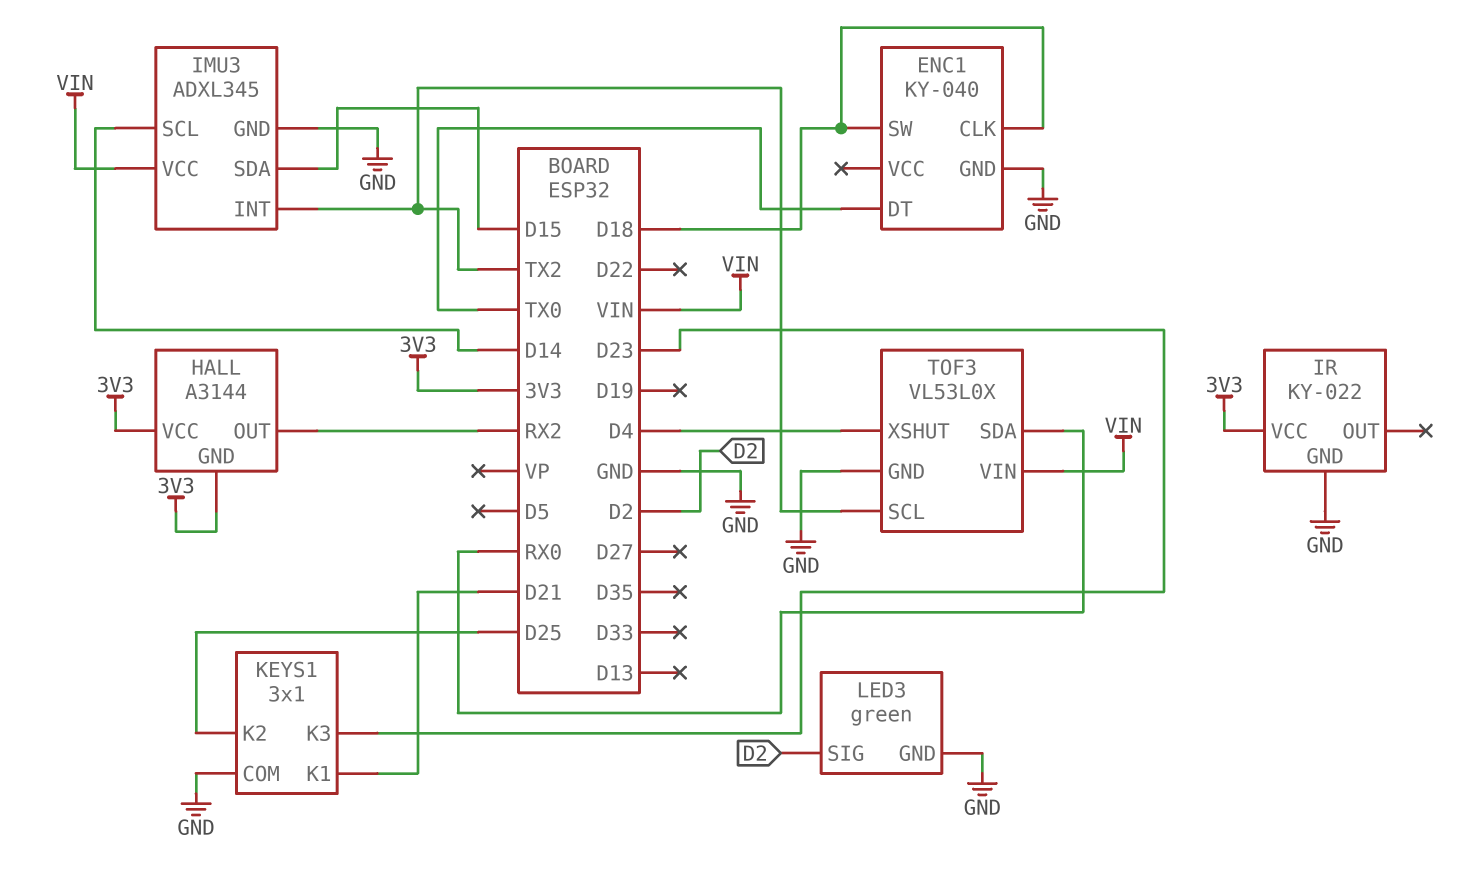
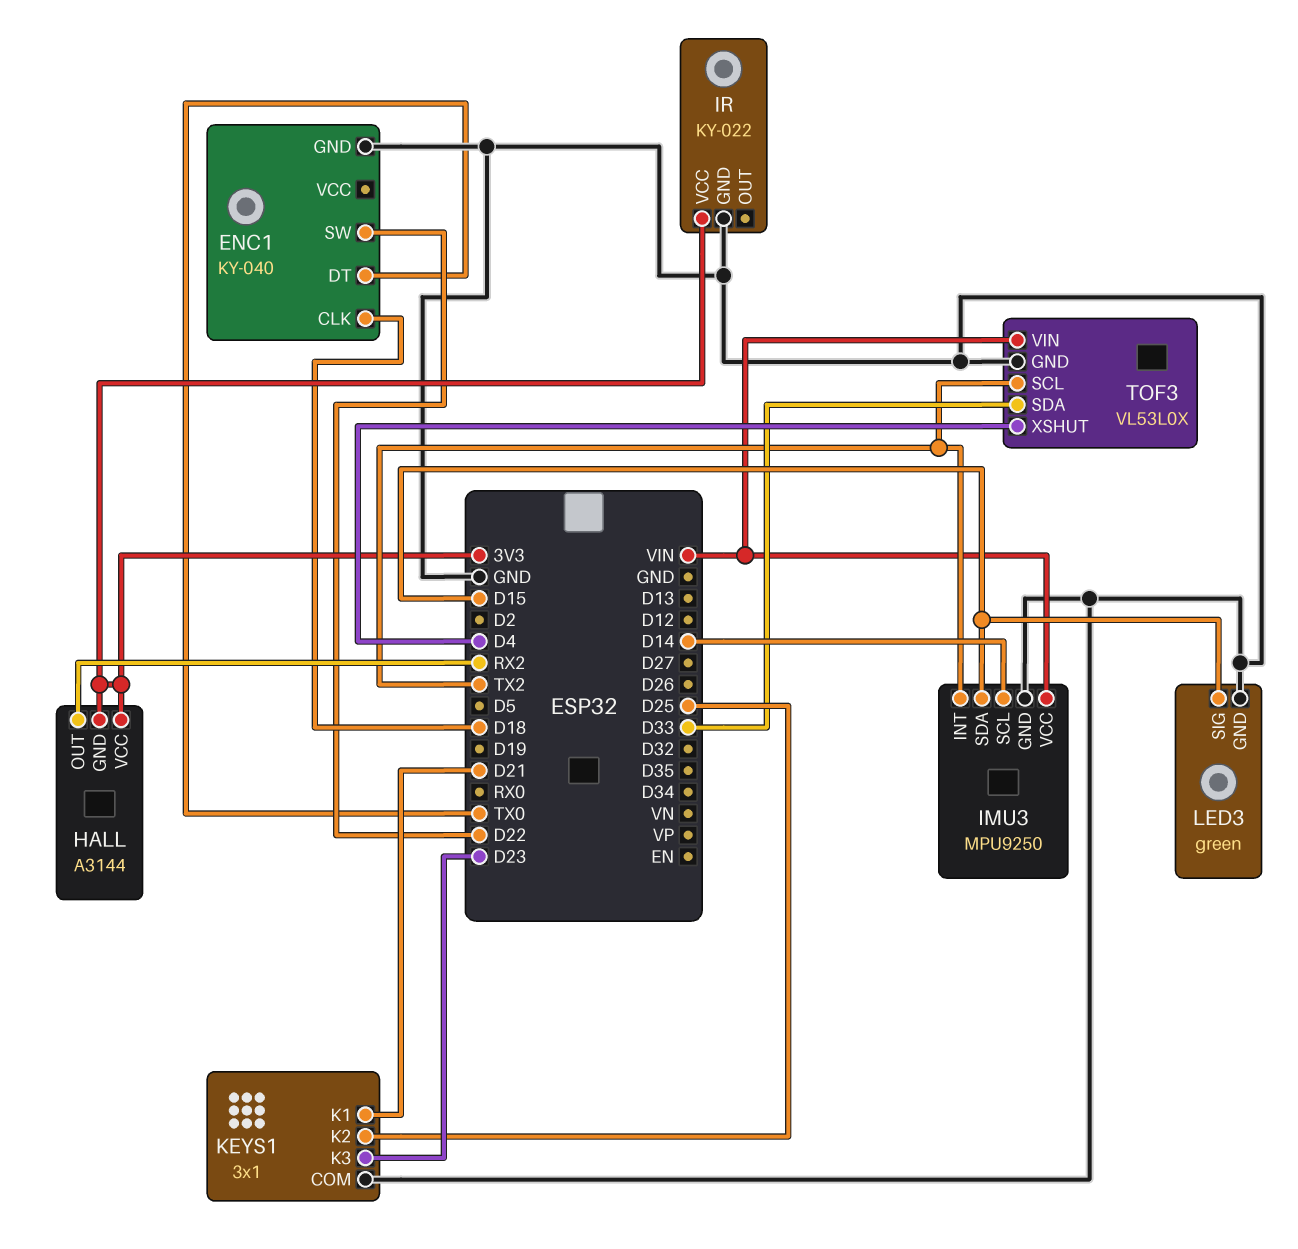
ENC1 pin SW: D18 -> D22
IMU3: ADXL345 -> MPU9250
LED3 pin SIG: D2 -> D15
TOF3 pin SDA: RX0 -> D33

